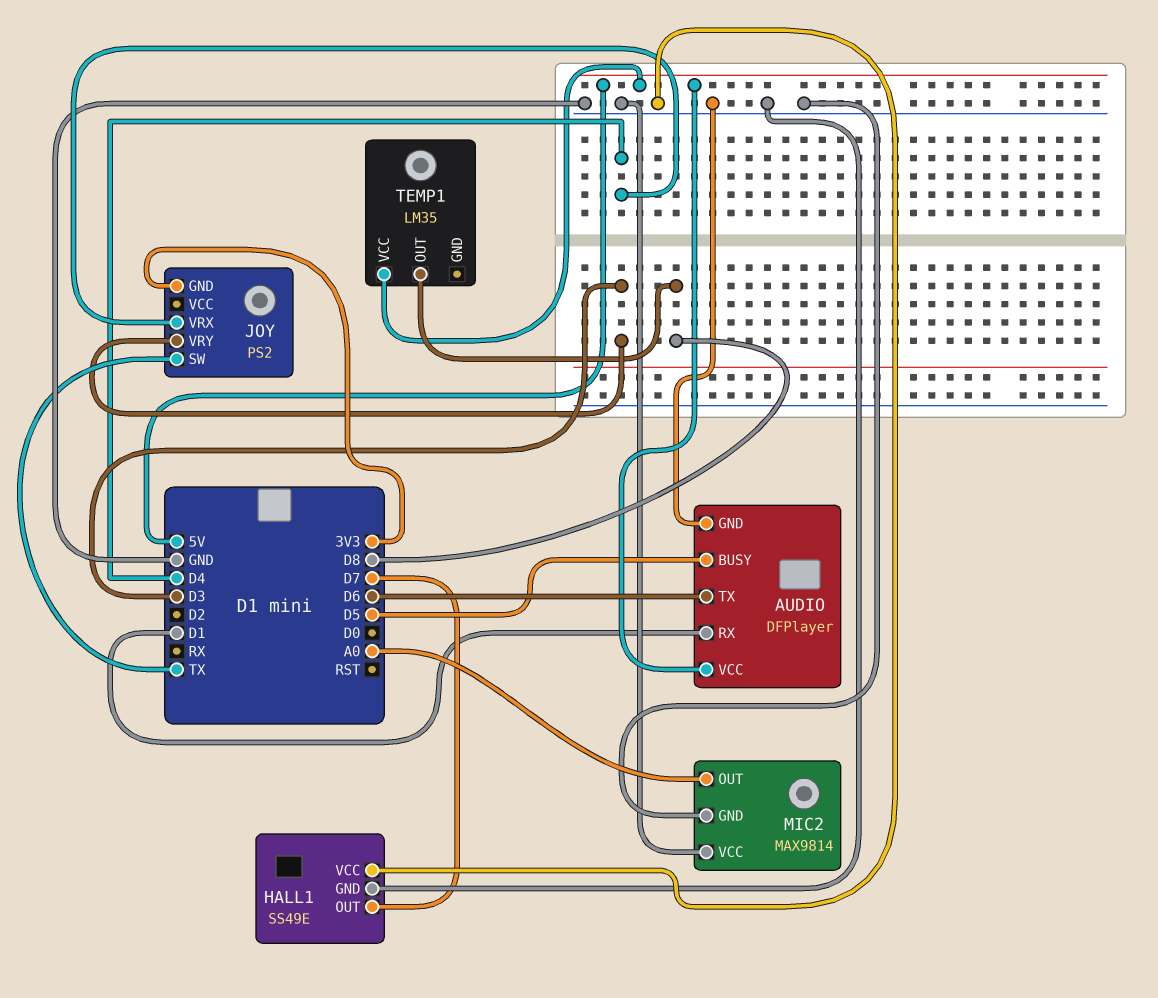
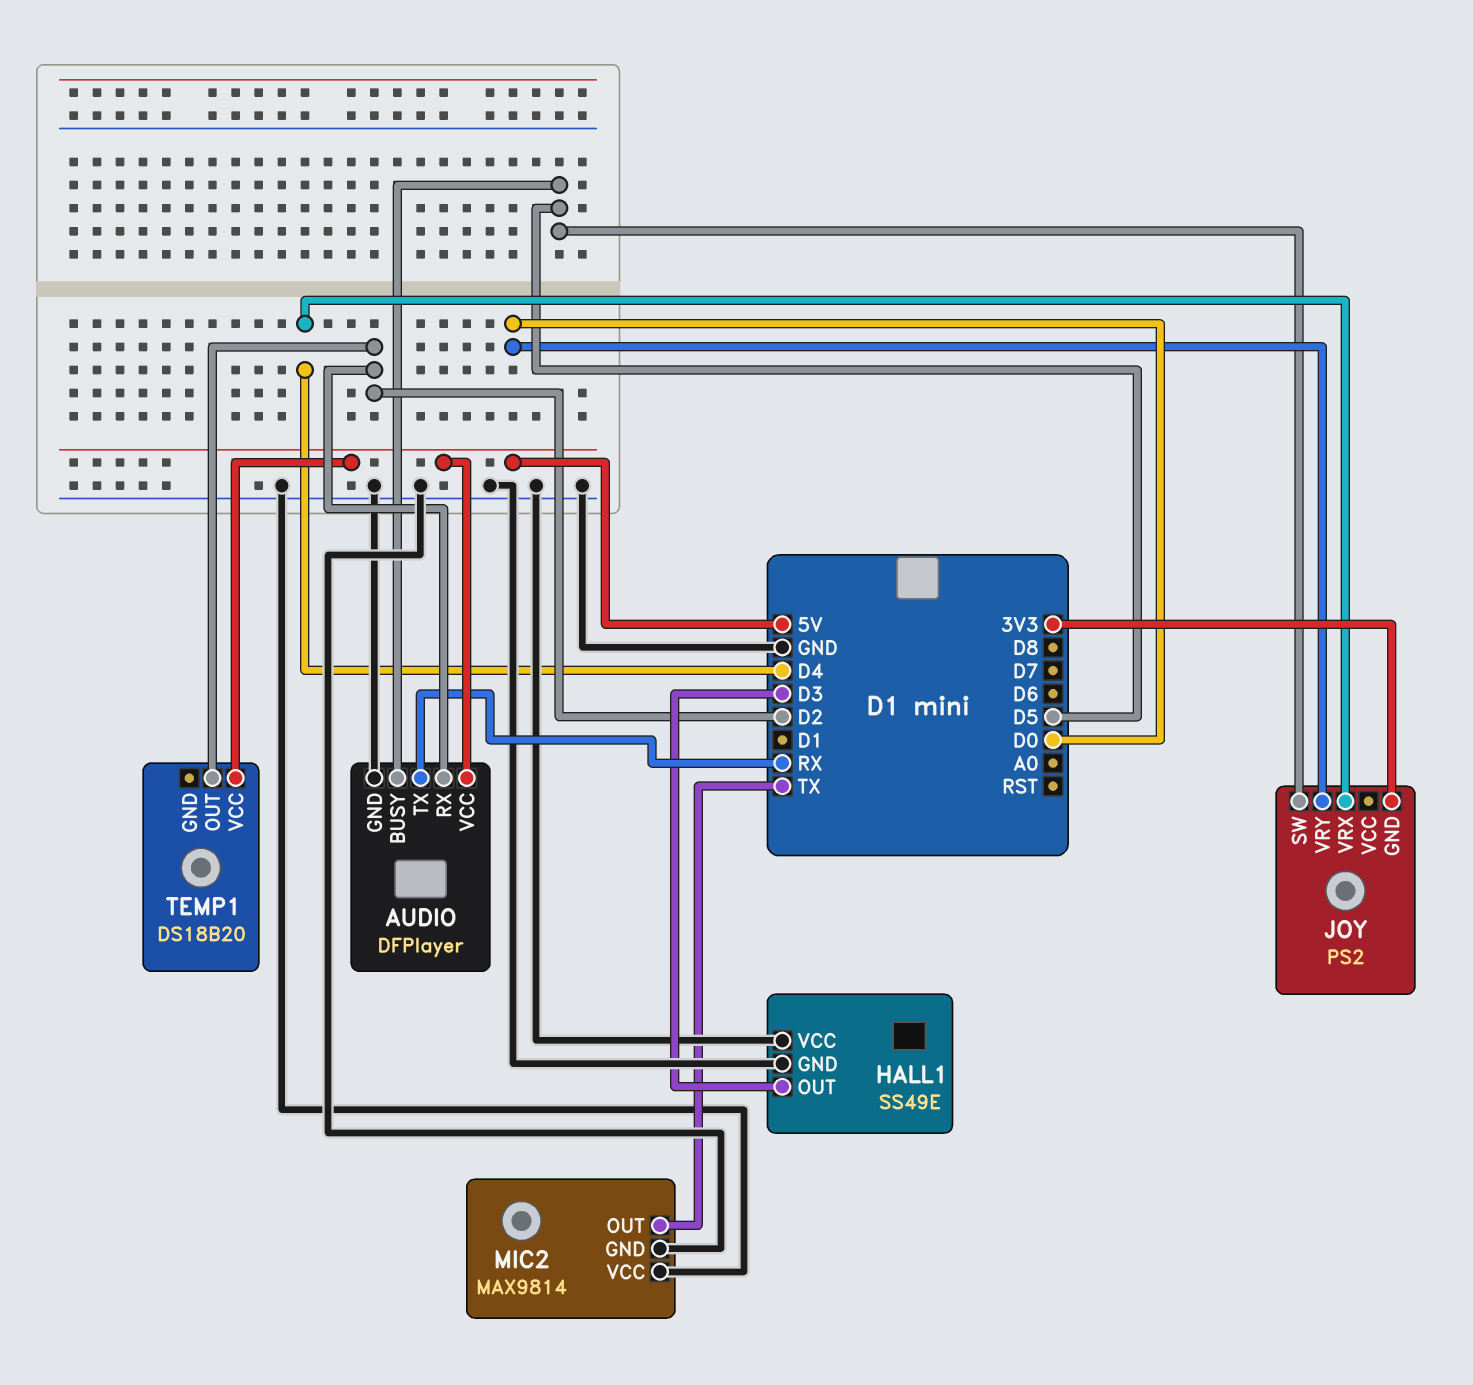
AUDIO pin RX: D1 -> D2
AUDIO pin TX: D6 -> RX
HALL1 pin OUT: D7 -> D3
JOY pin SW: TX -> D5
JOY pin VRY: D3 -> D0
MIC2 pin OUT: A0 -> TX
TEMP1: LM35 -> DS18B20
TEMP1 pin OUT: D8 -> D2

